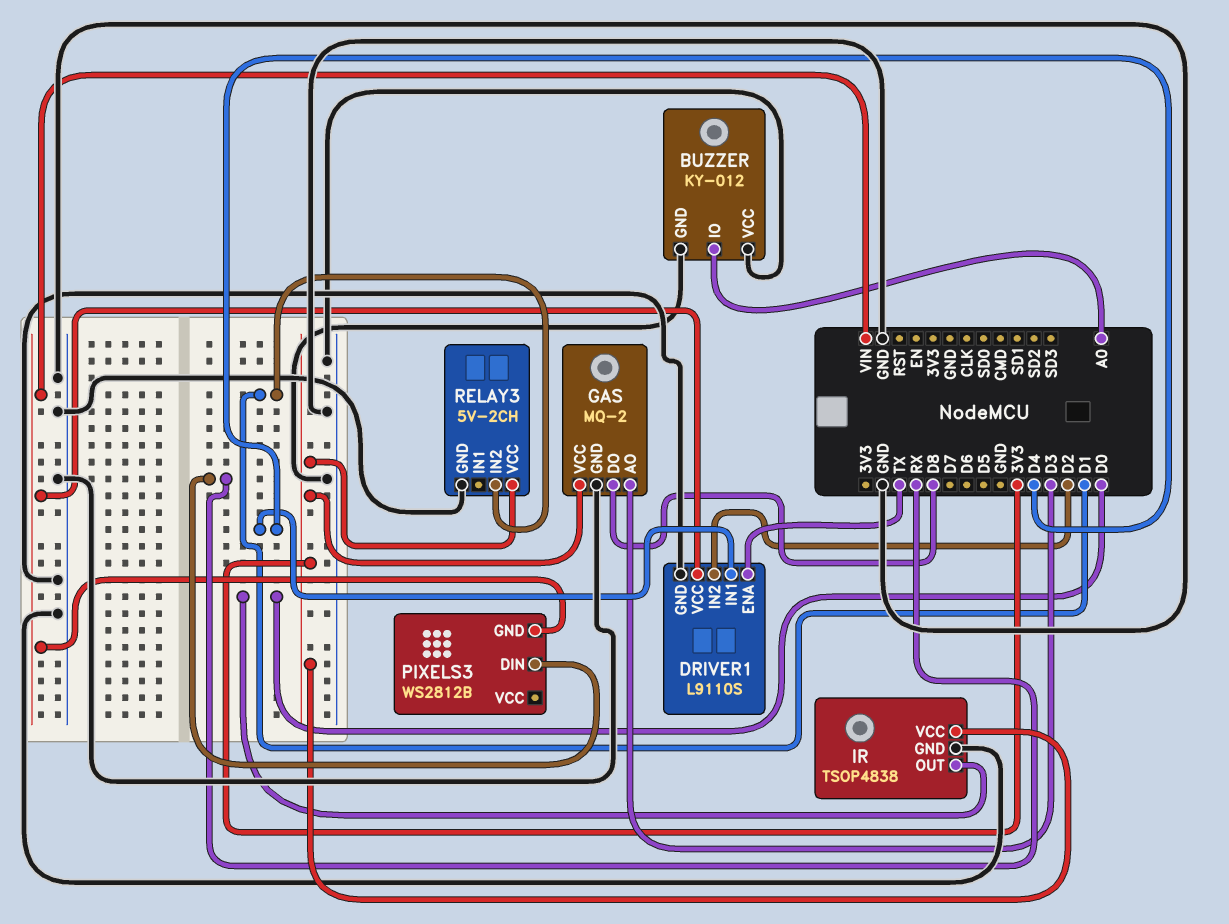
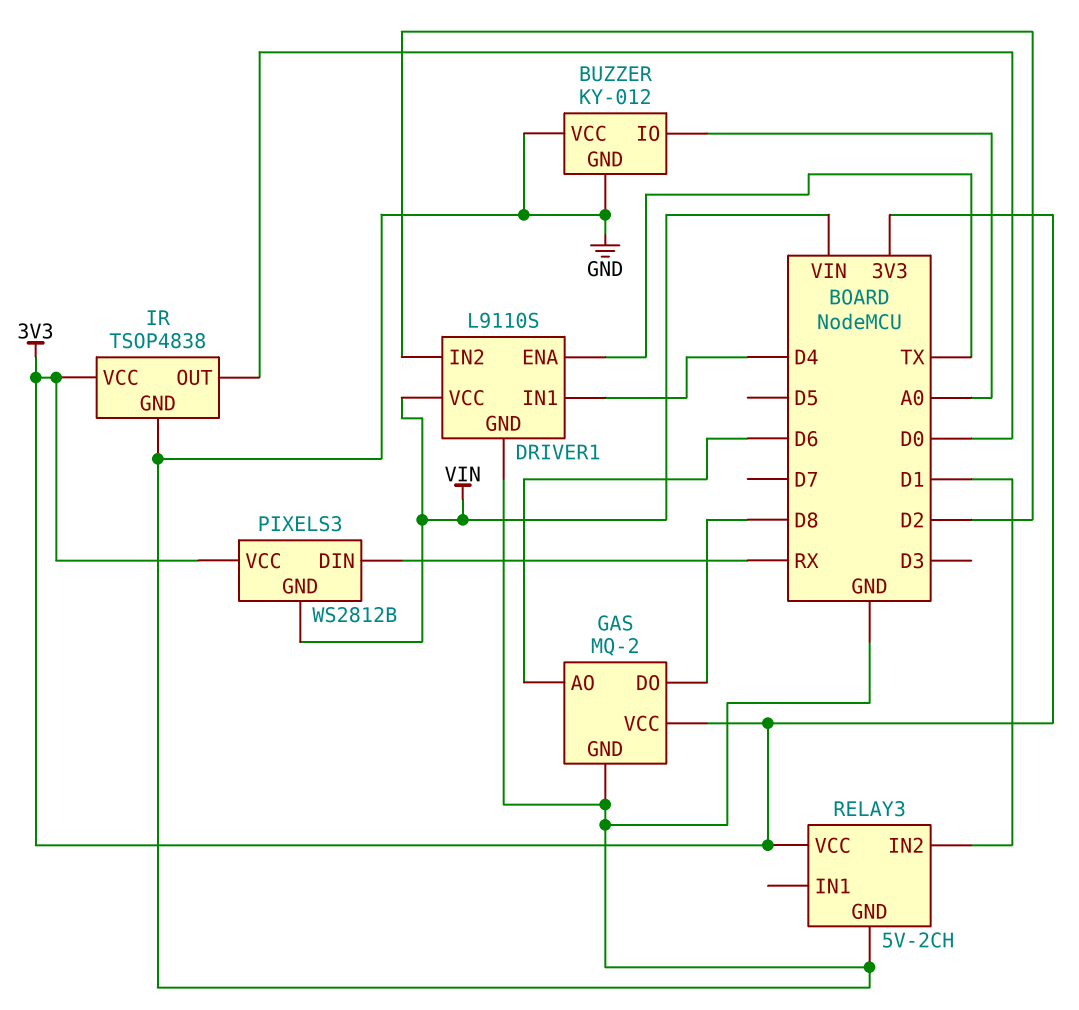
GAS pin AO: D3 -> D6
PIXELS3 pin VCC: none -> 3V3

